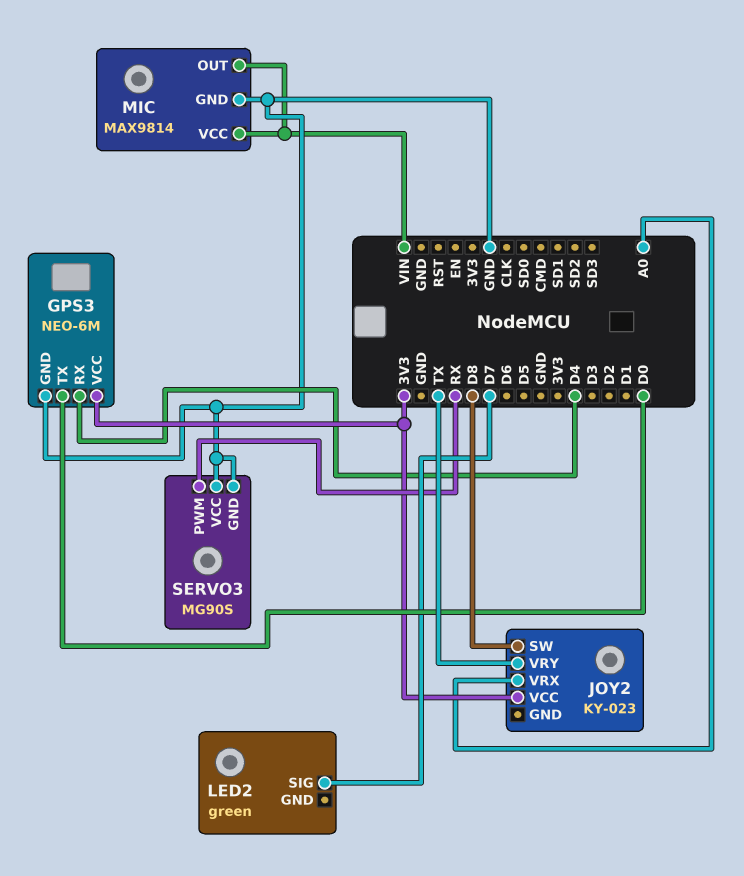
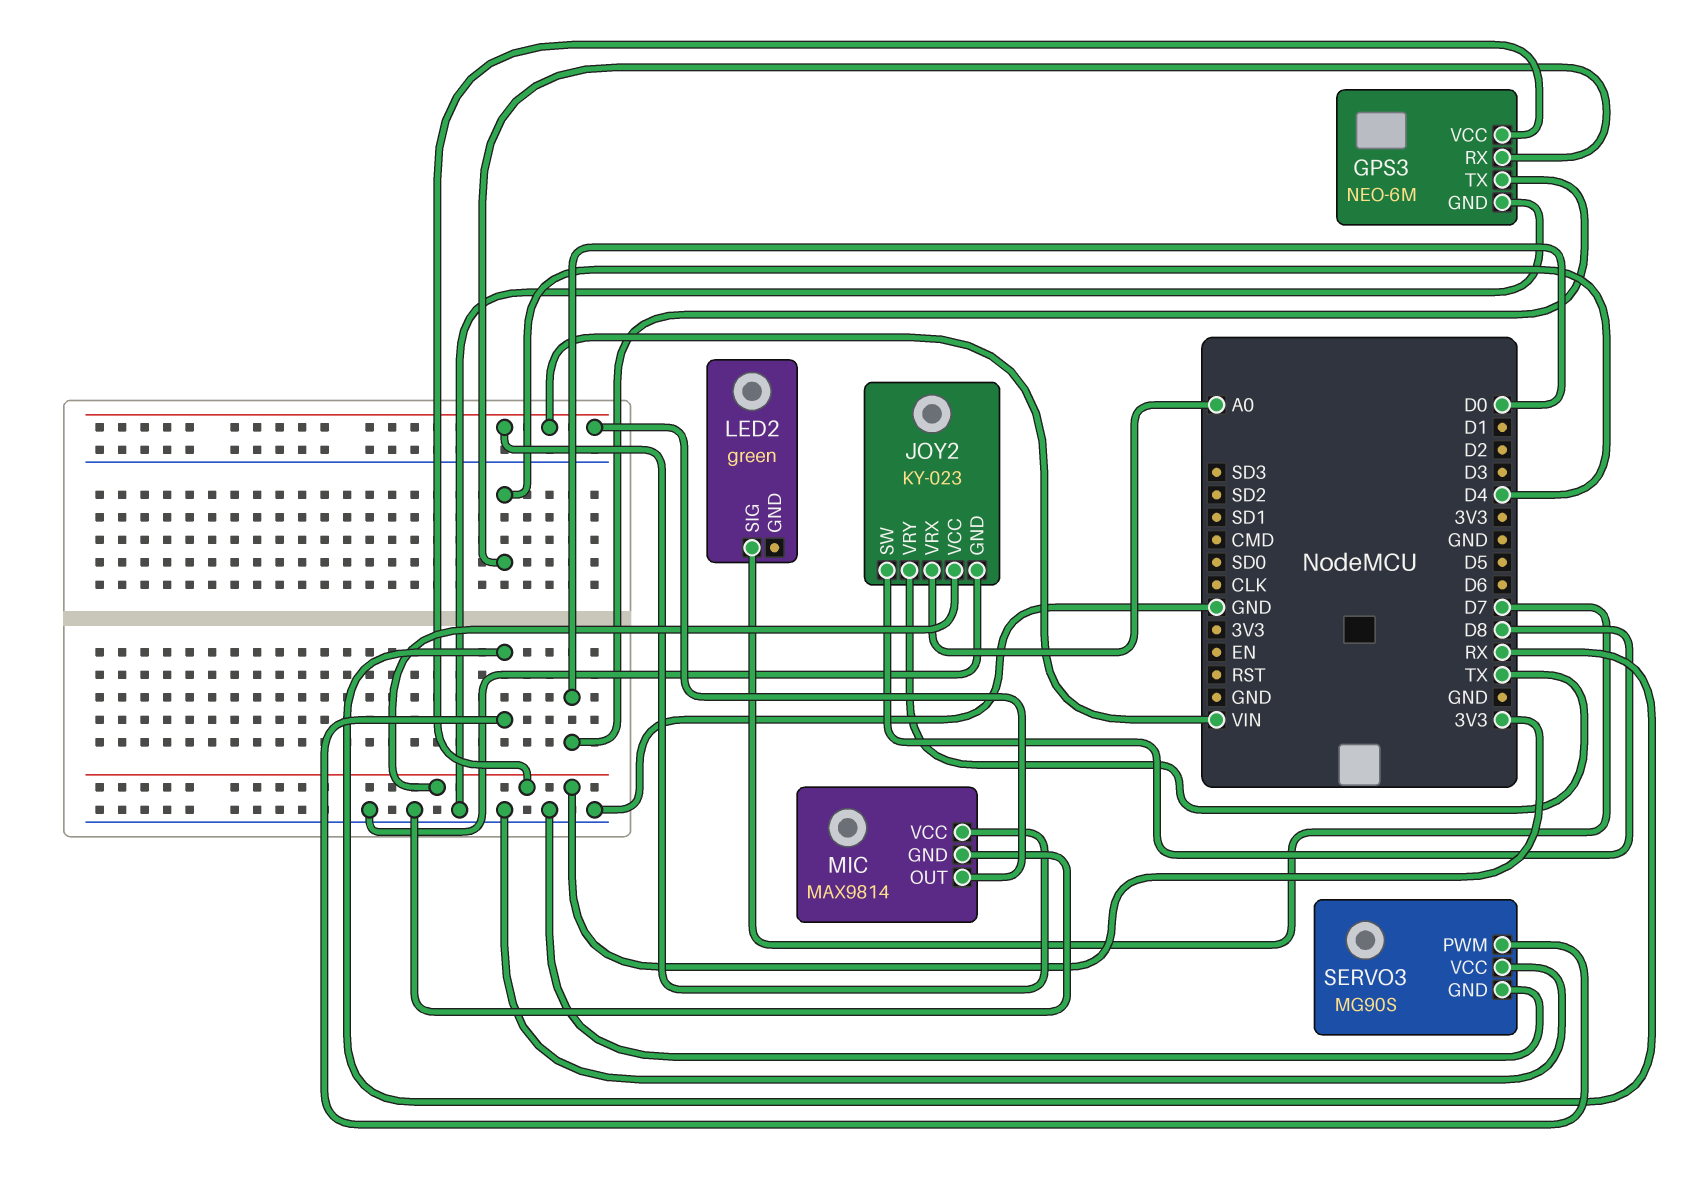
JOY2 pin GND: none -> GND

